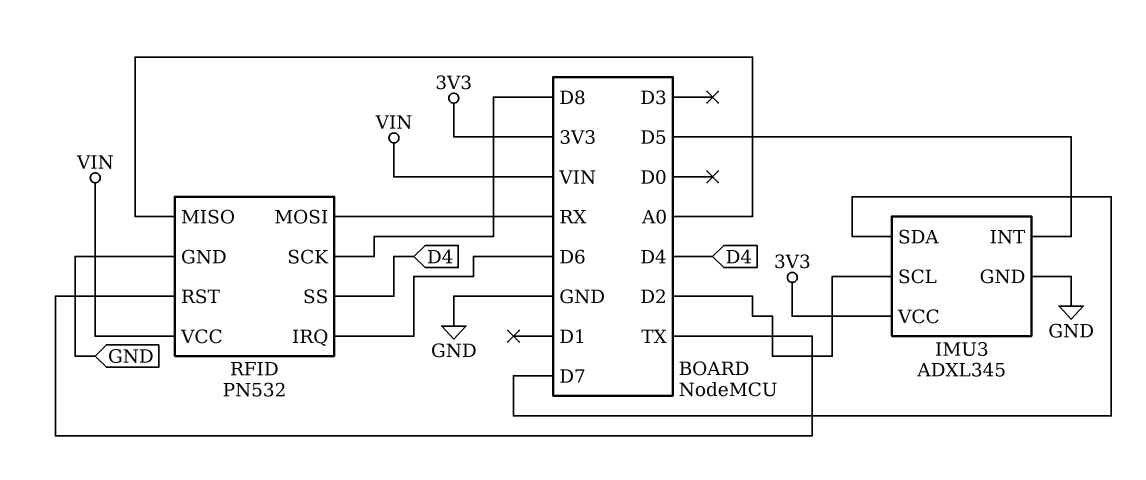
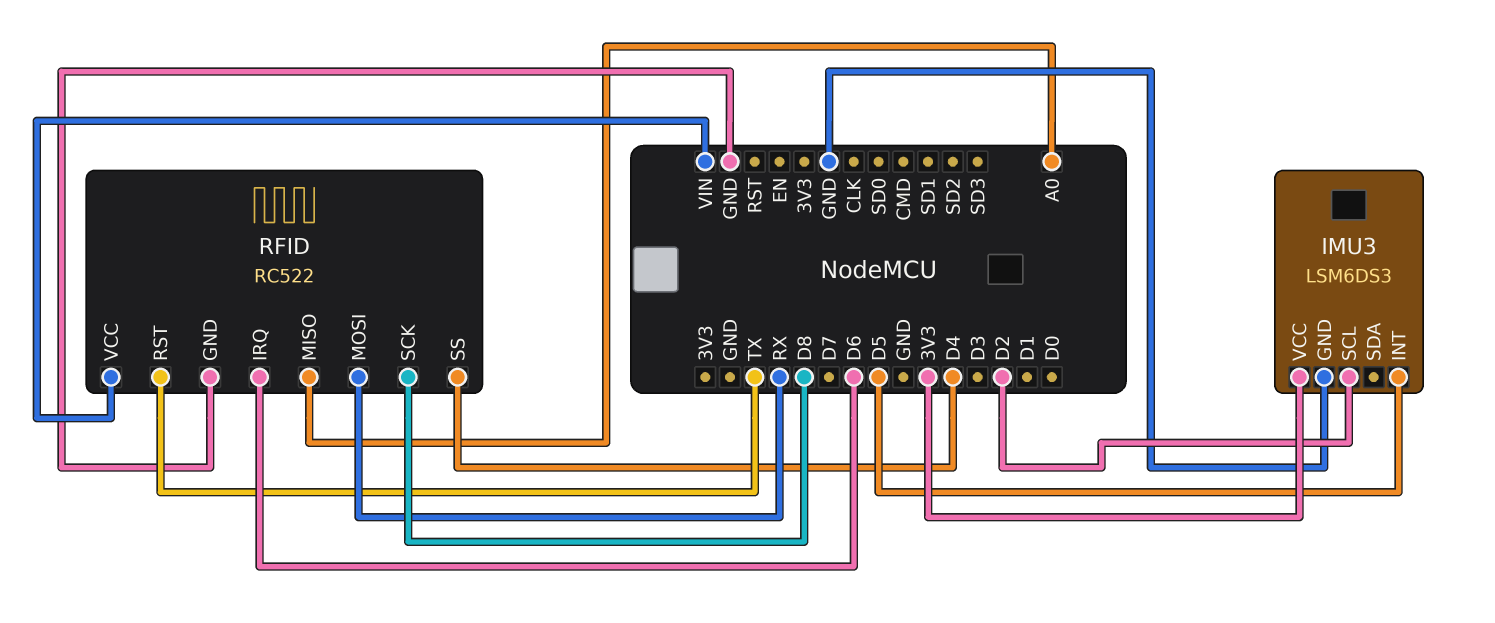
IMU3: ADXL345 -> LSM6DS3
IMU3 pin SDA: D7 -> none
RFID: PN532 -> RC522

